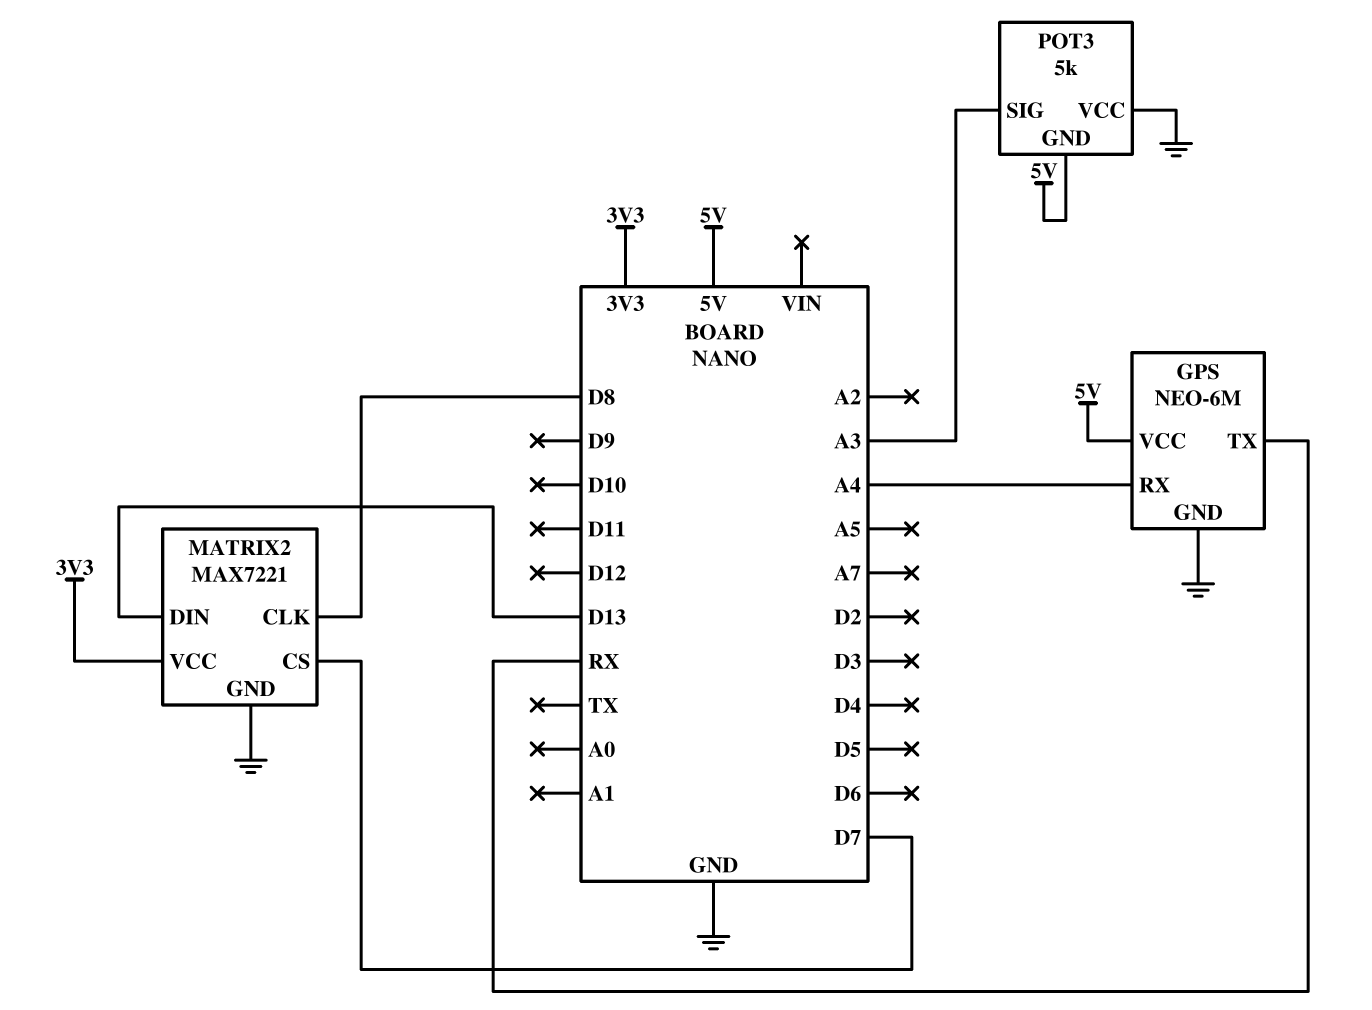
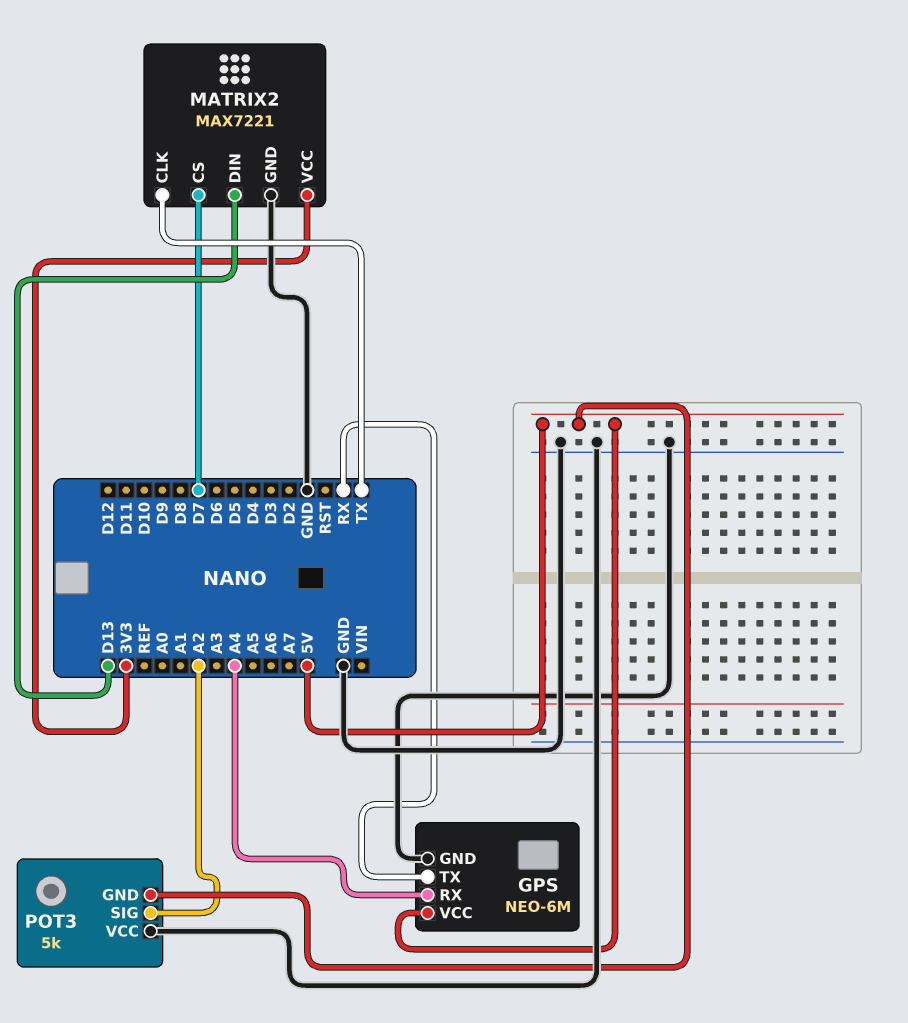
MATRIX2 pin CLK: D8 -> TX
POT3 pin SIG: A3 -> A2

